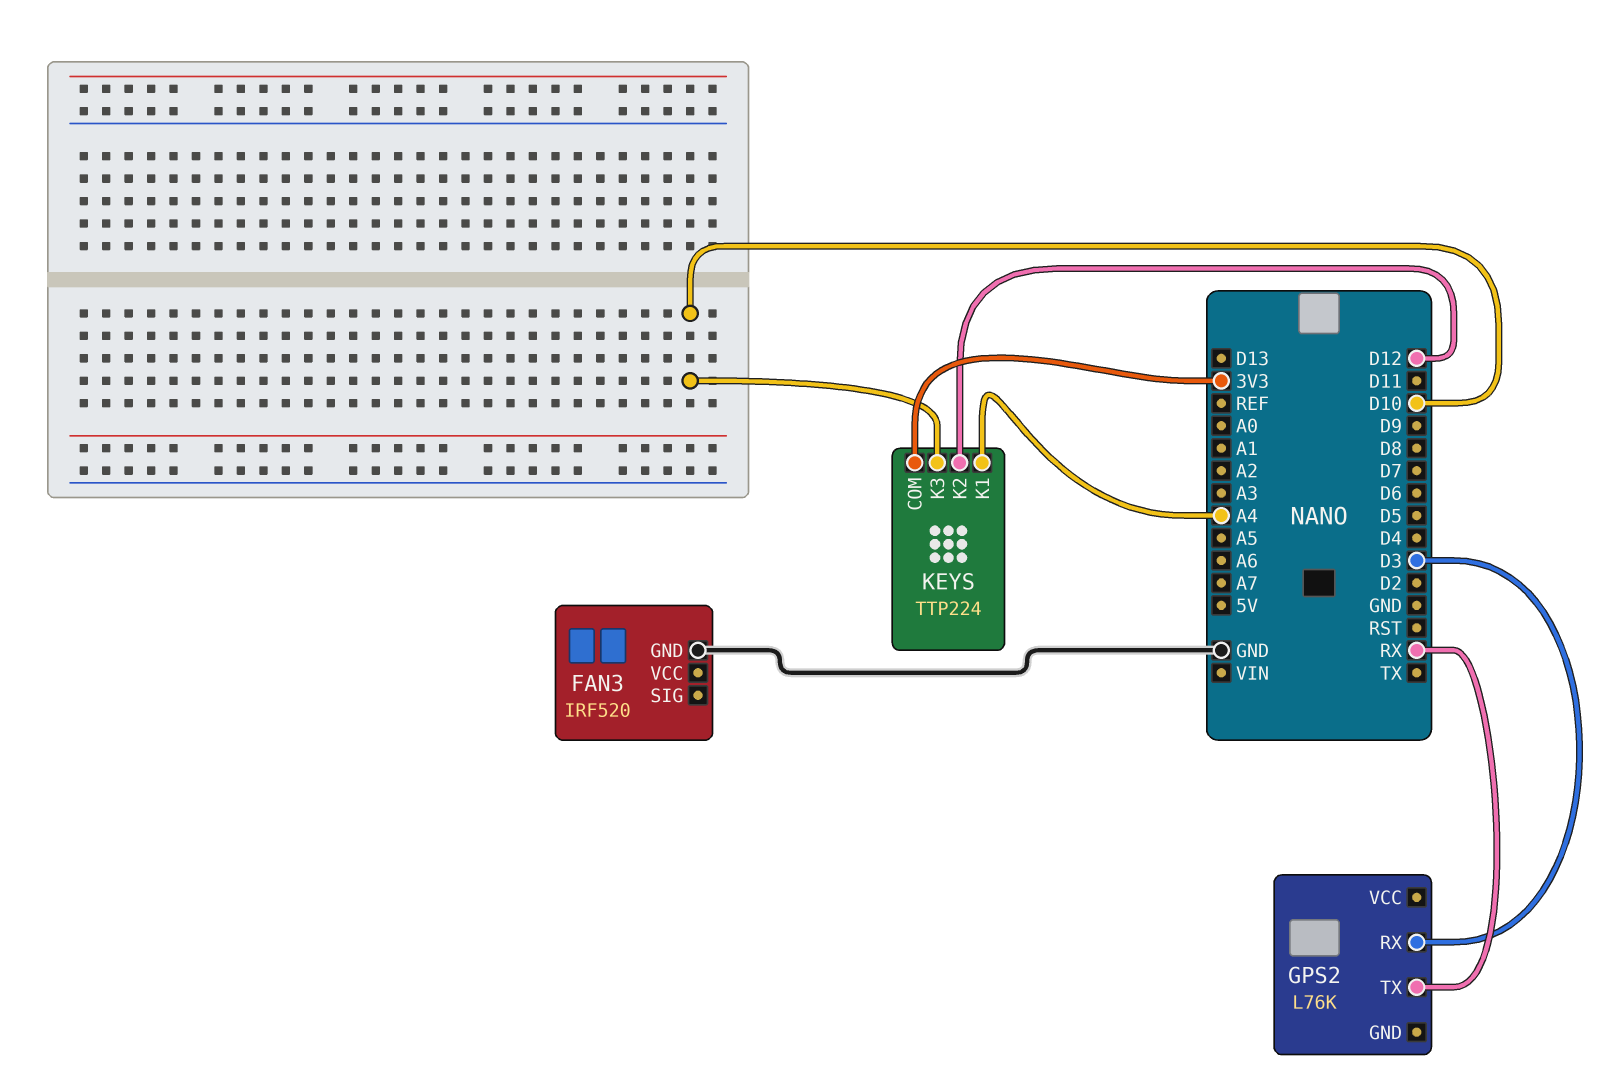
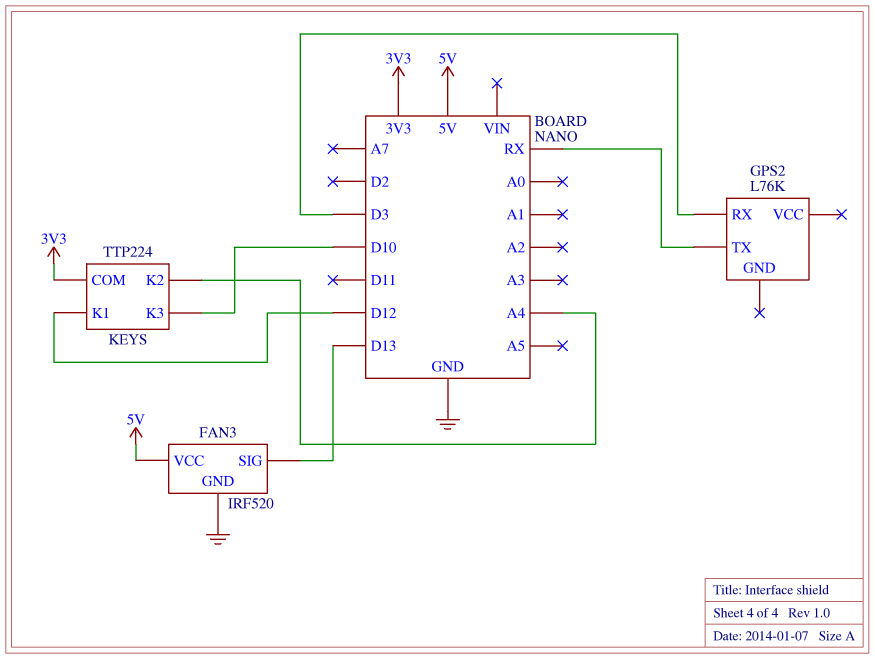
FAN3 pin SIG: none -> D13
FAN3 pin VCC: none -> 5V
KEYS pin K1: A4 -> D12
KEYS pin K2: D12 -> A4

